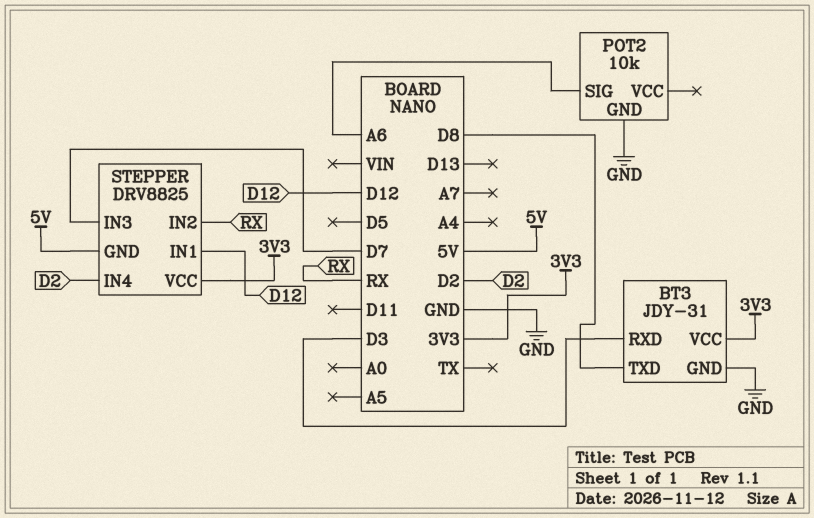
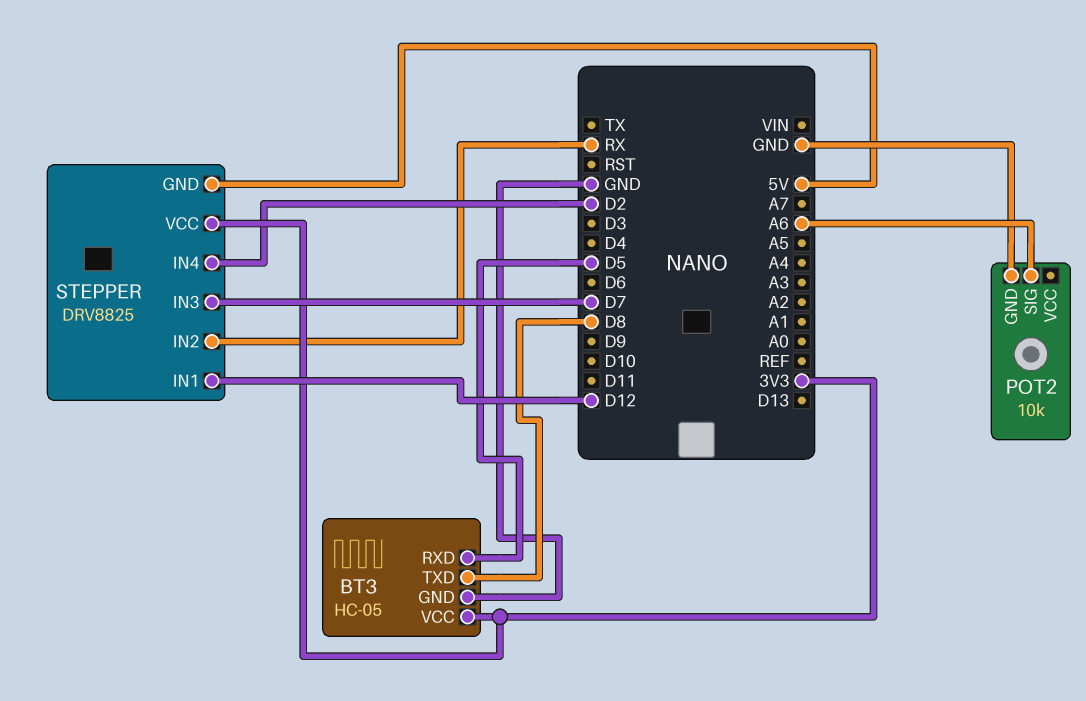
BT3: JDY-31 -> HC-05
BT3 pin RXD: D3 -> D5

